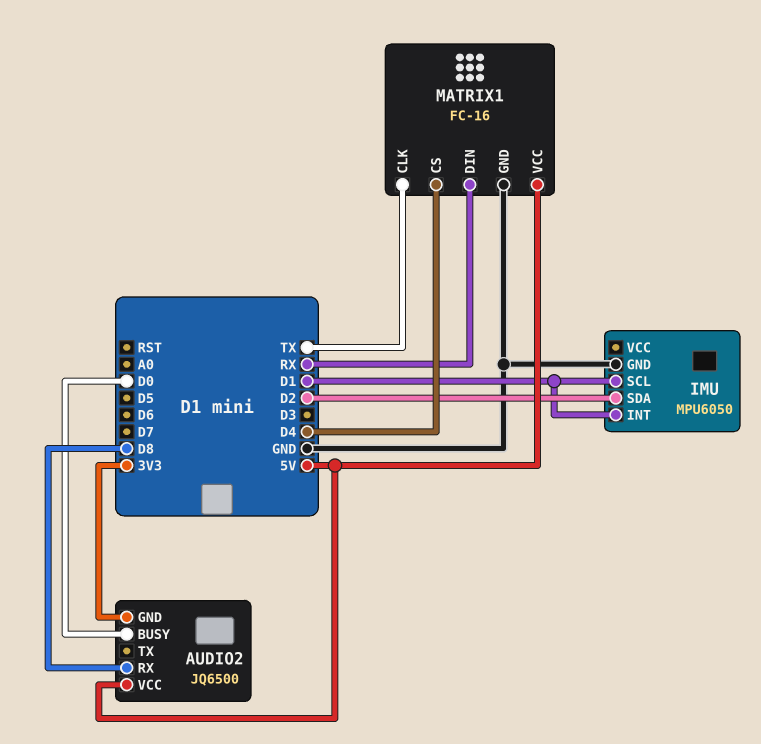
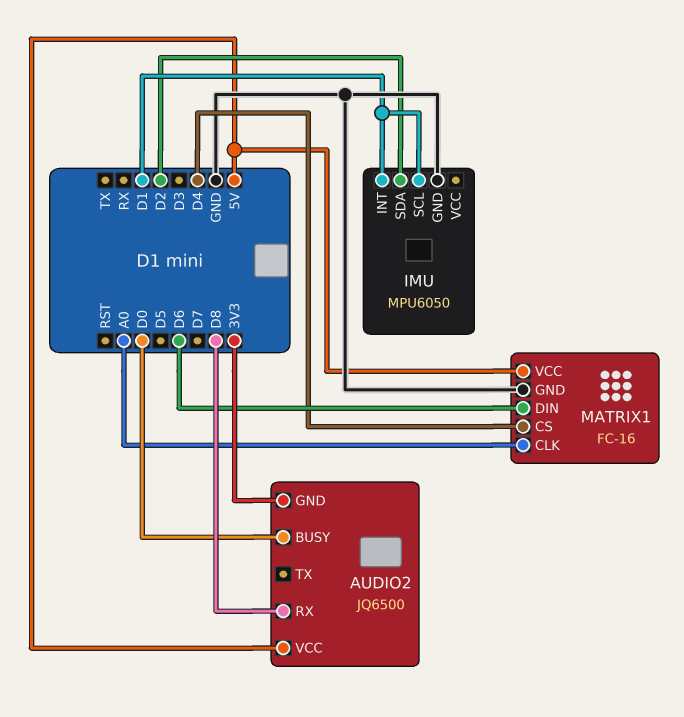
MATRIX1 pin CLK: TX -> A0
MATRIX1 pin DIN: RX -> D6

